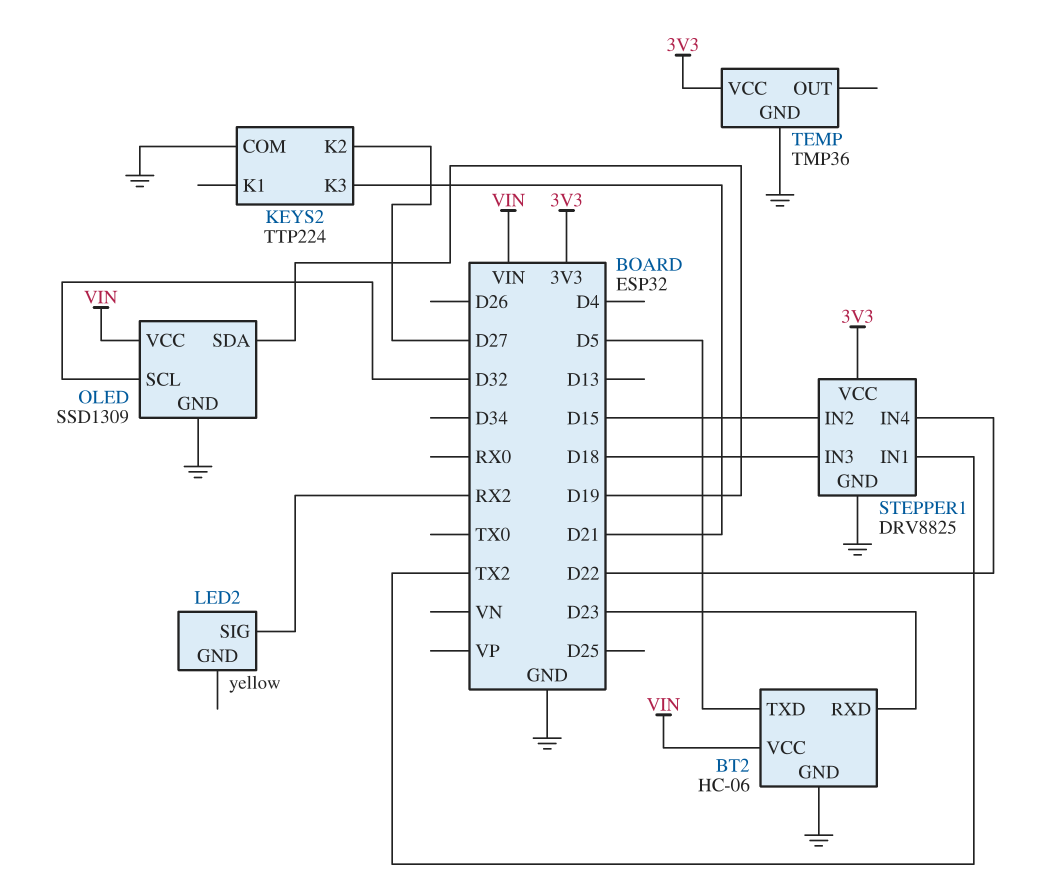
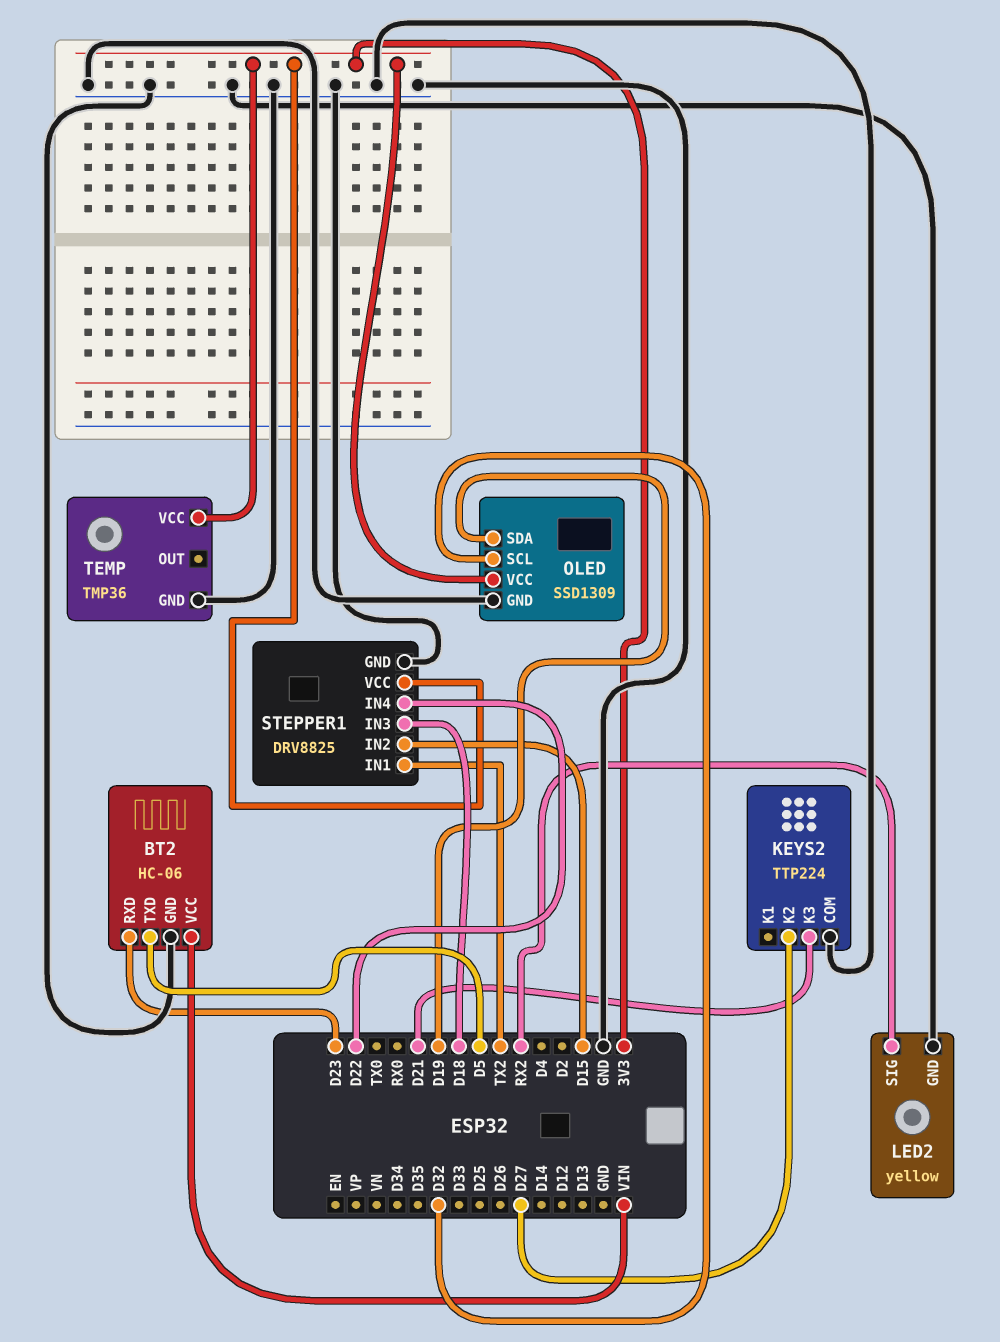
LED2 pin GND: none -> GND
OLED pin VCC: VIN -> 3V3

